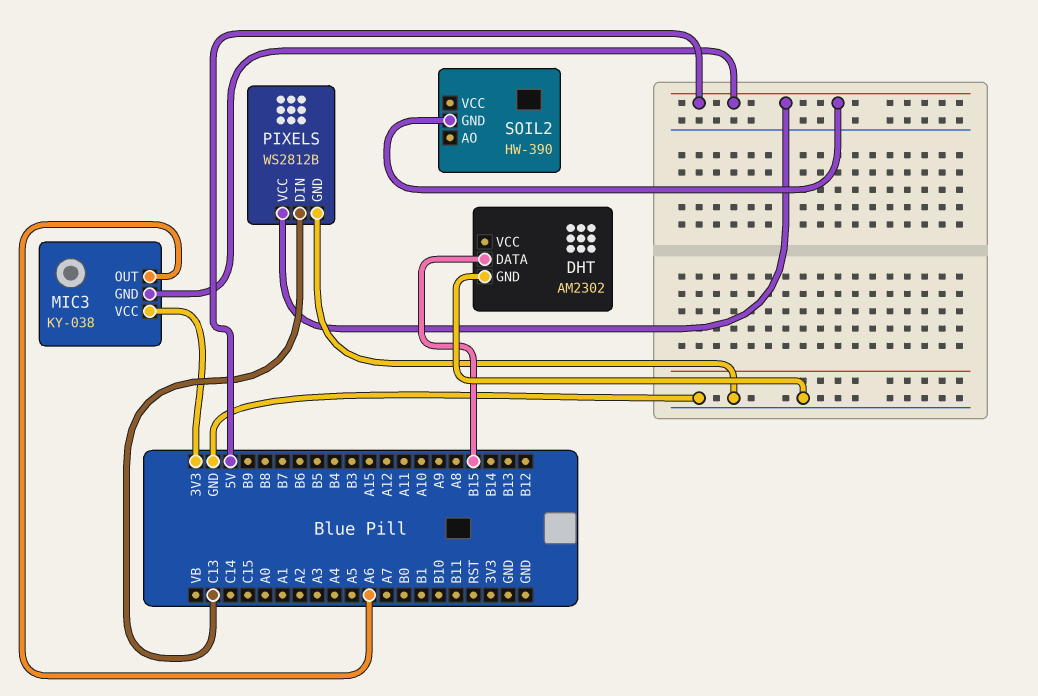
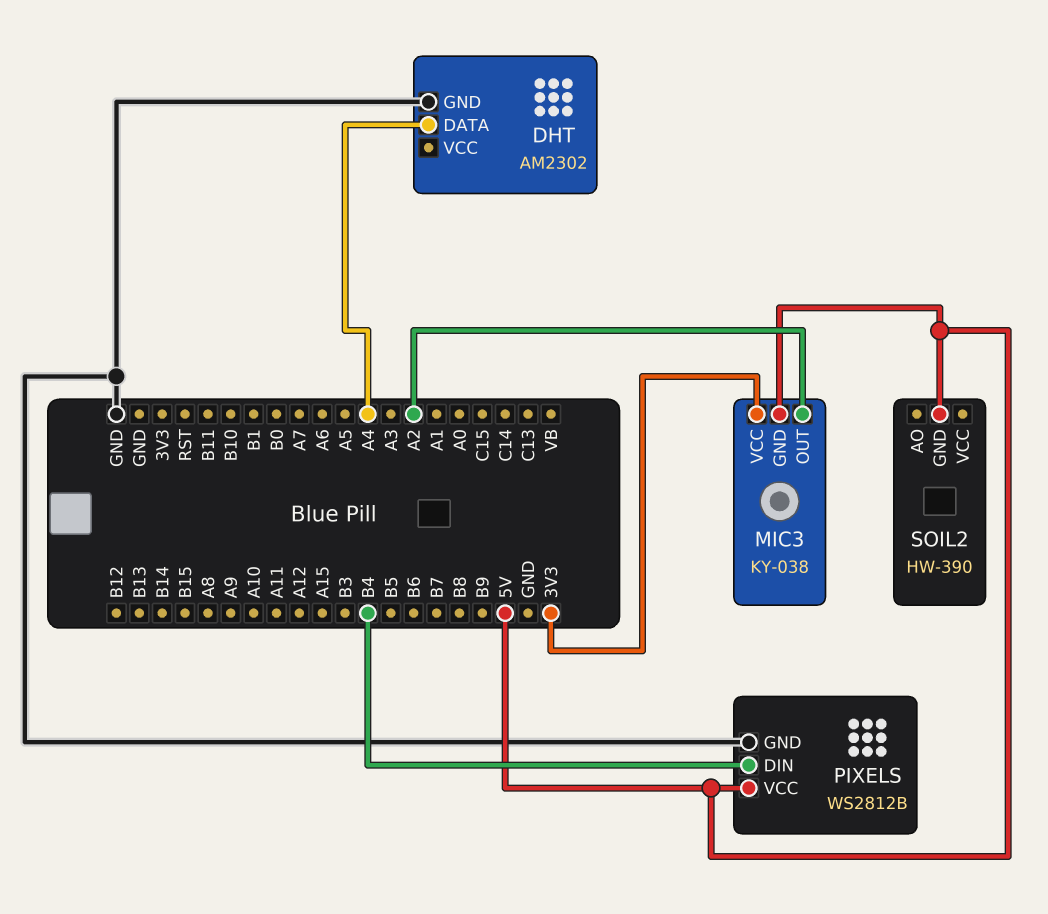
DHT pin DATA: B15 -> A4
MIC3 pin OUT: A6 -> A2
PIXELS pin DIN: C13 -> B4

